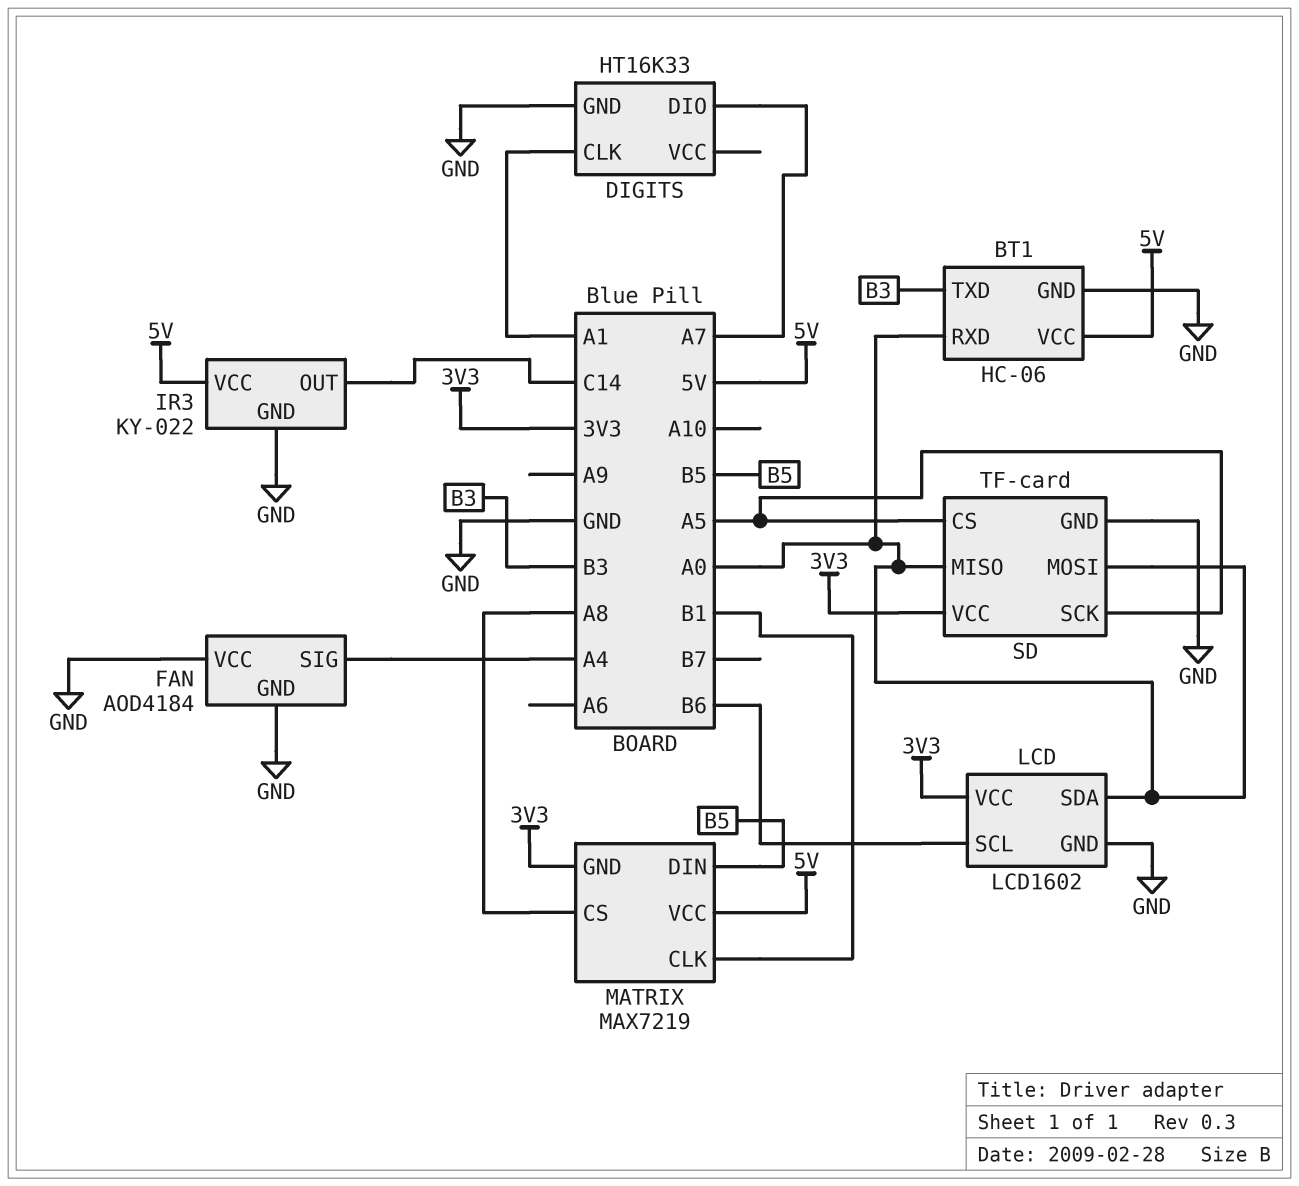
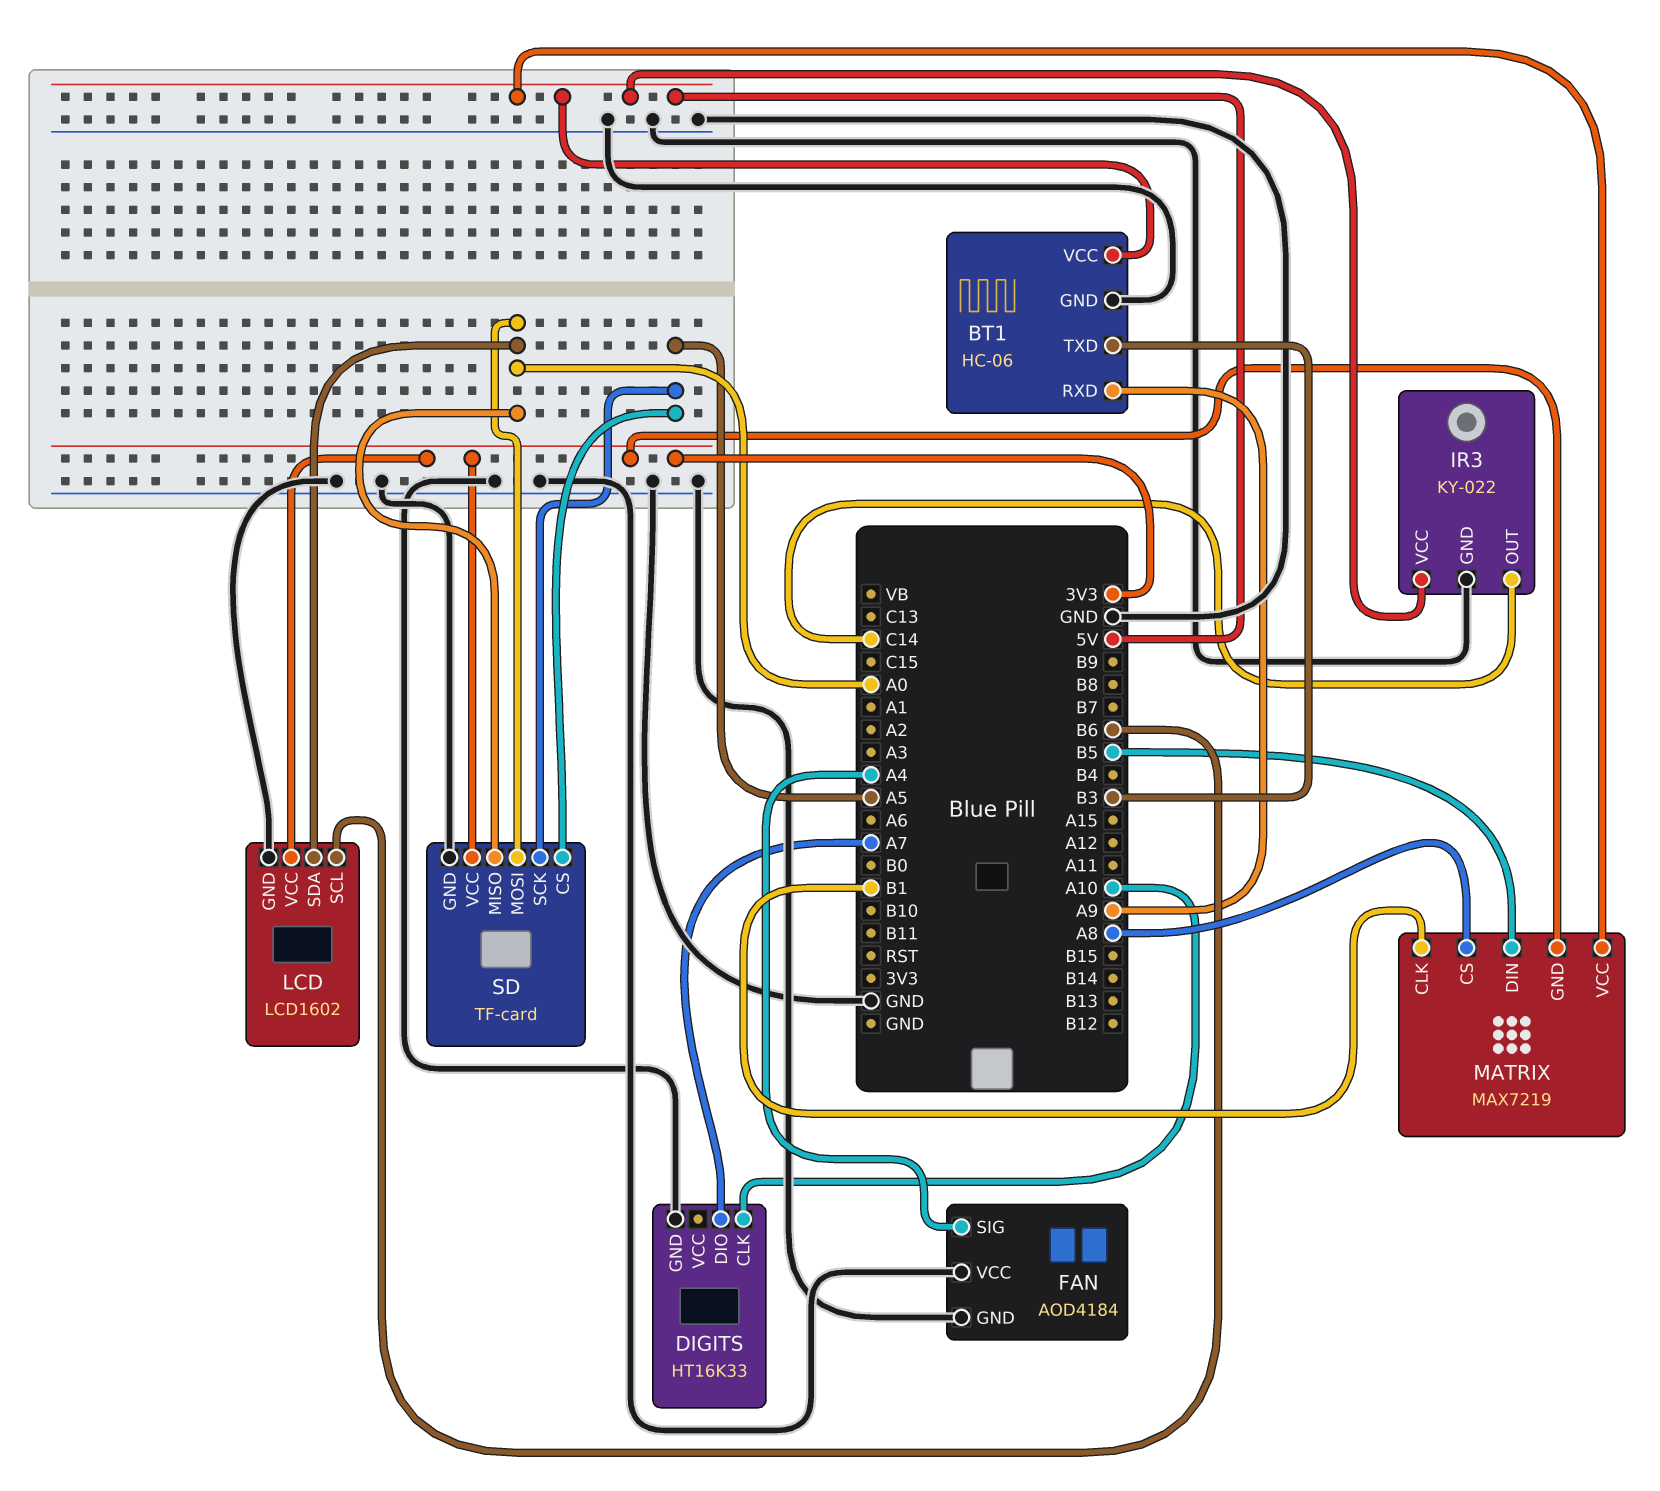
BT1 pin RXD: A0 -> A9
DIGITS pin CLK: A1 -> A10

